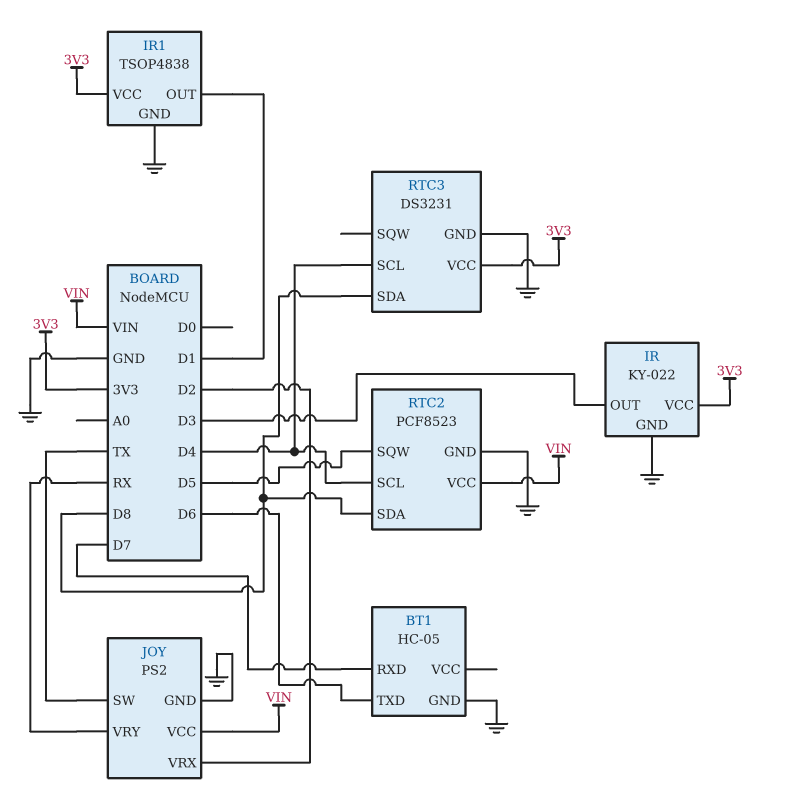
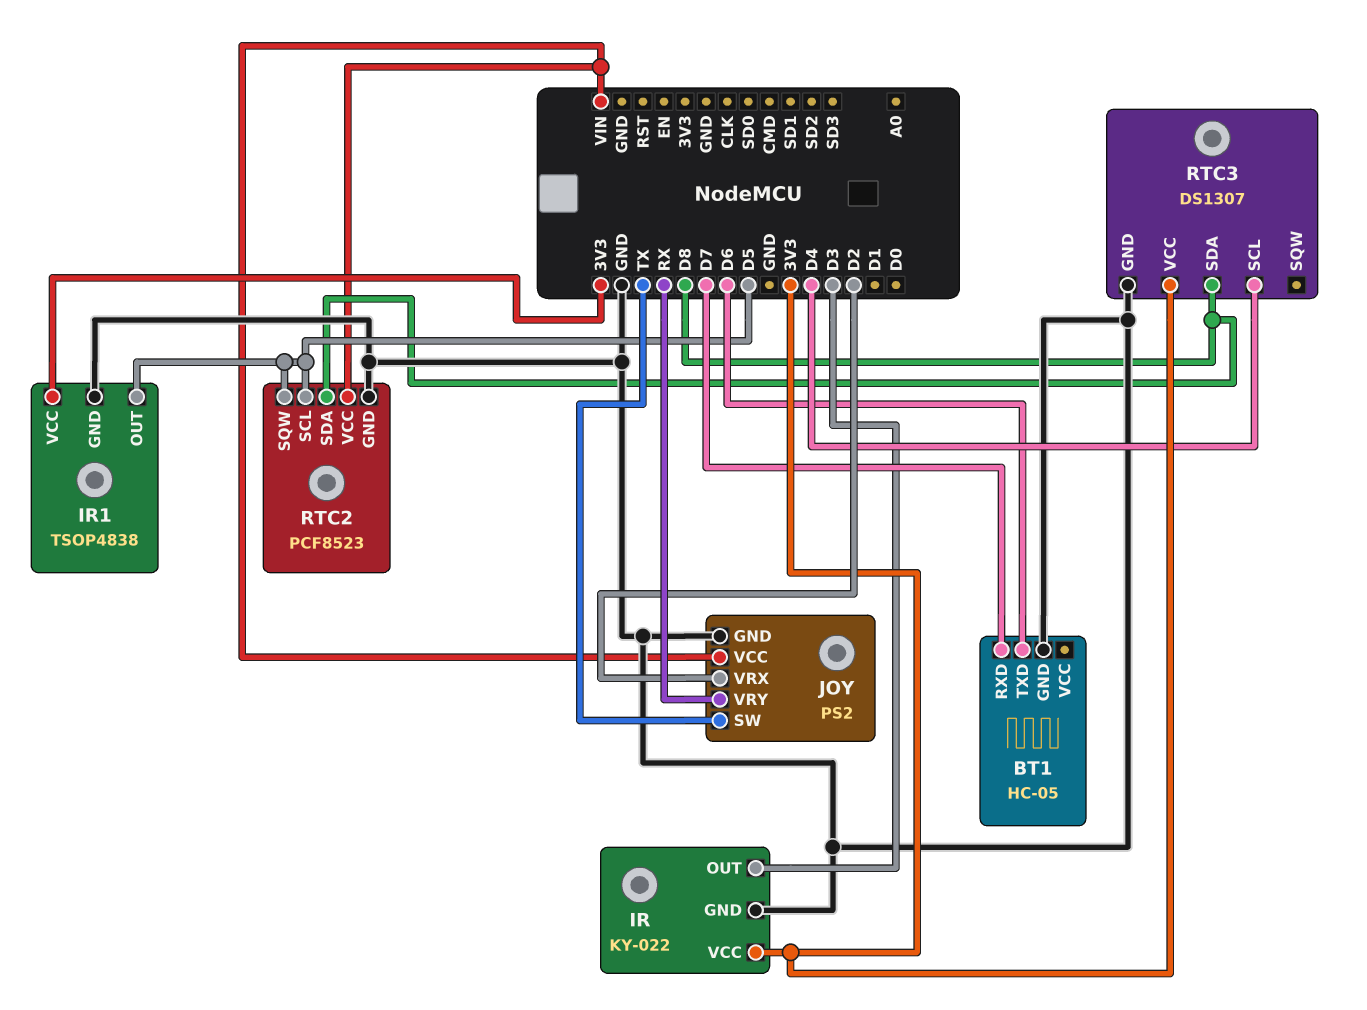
IR1 pin OUT: D1 -> D5
RTC2 pin SCL: D4 -> D5
RTC3: DS3231 -> DS1307

